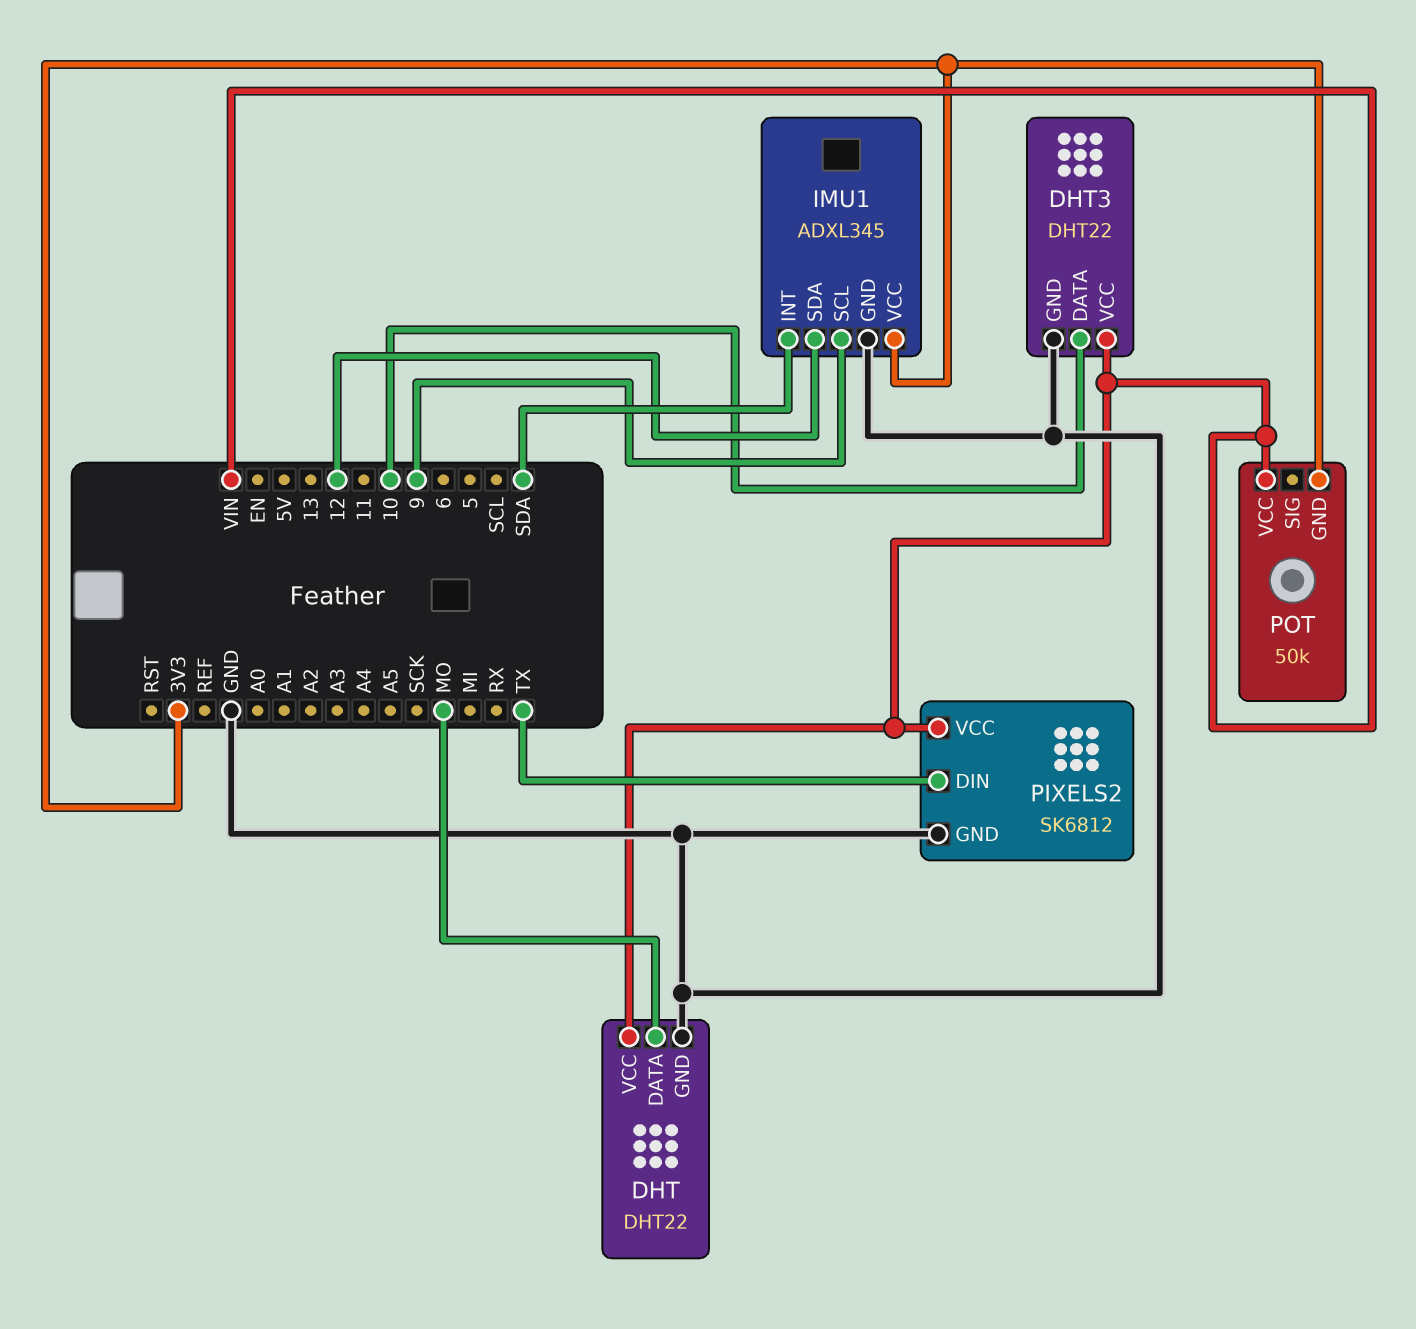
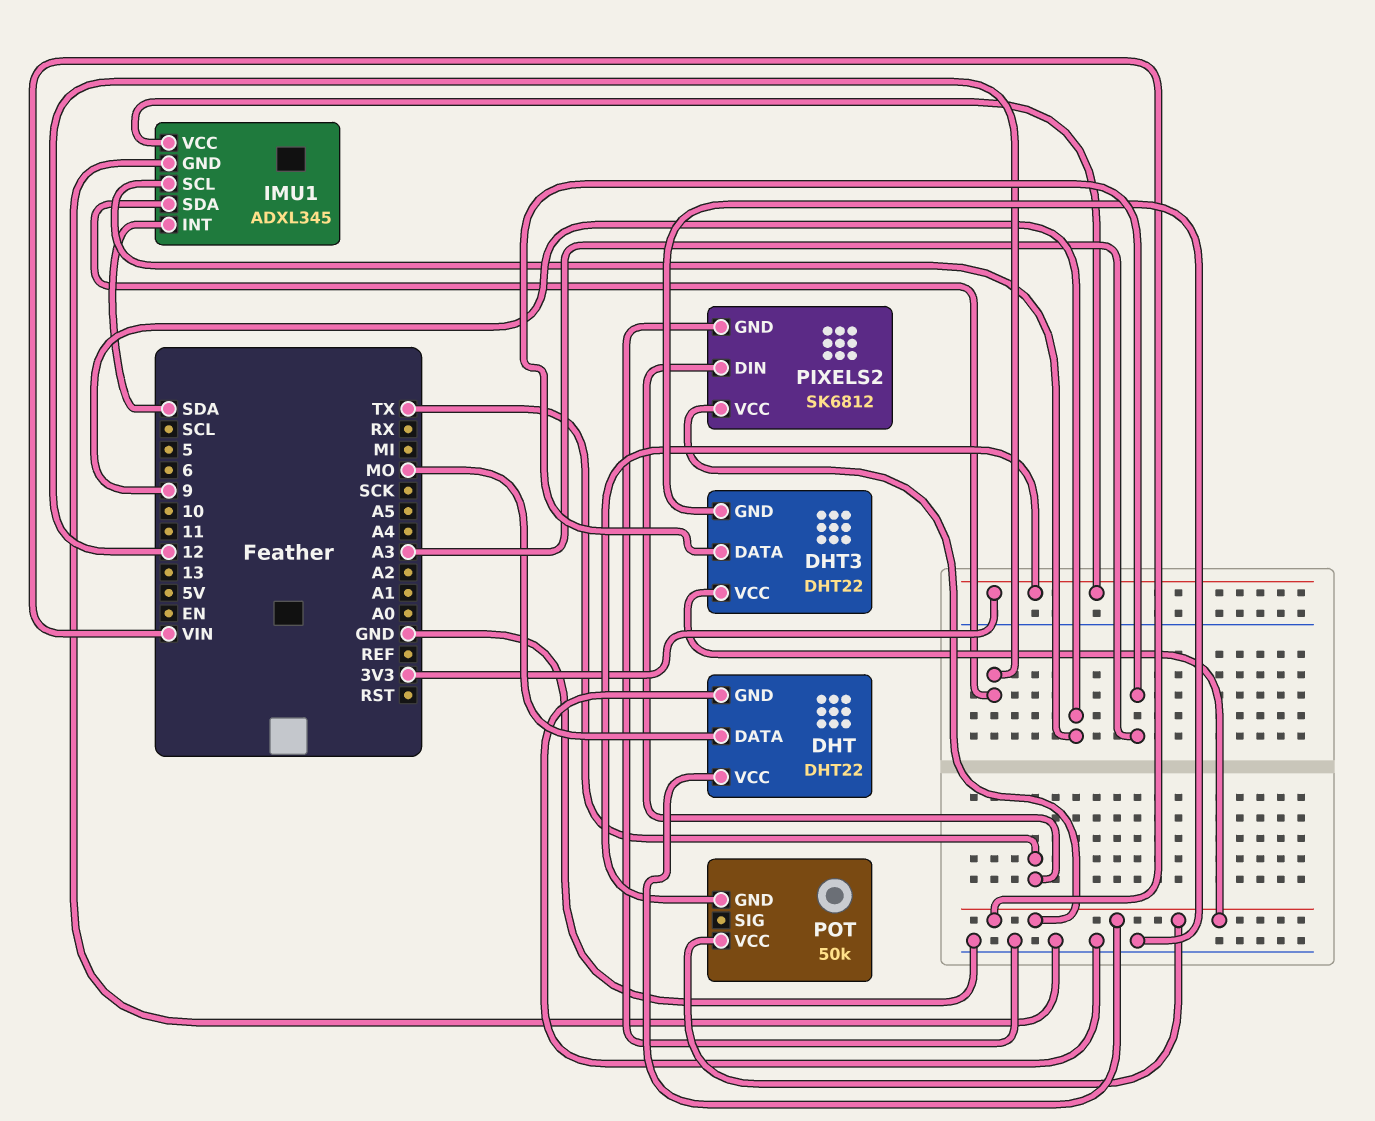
DHT3 pin DATA: 10 -> A3

